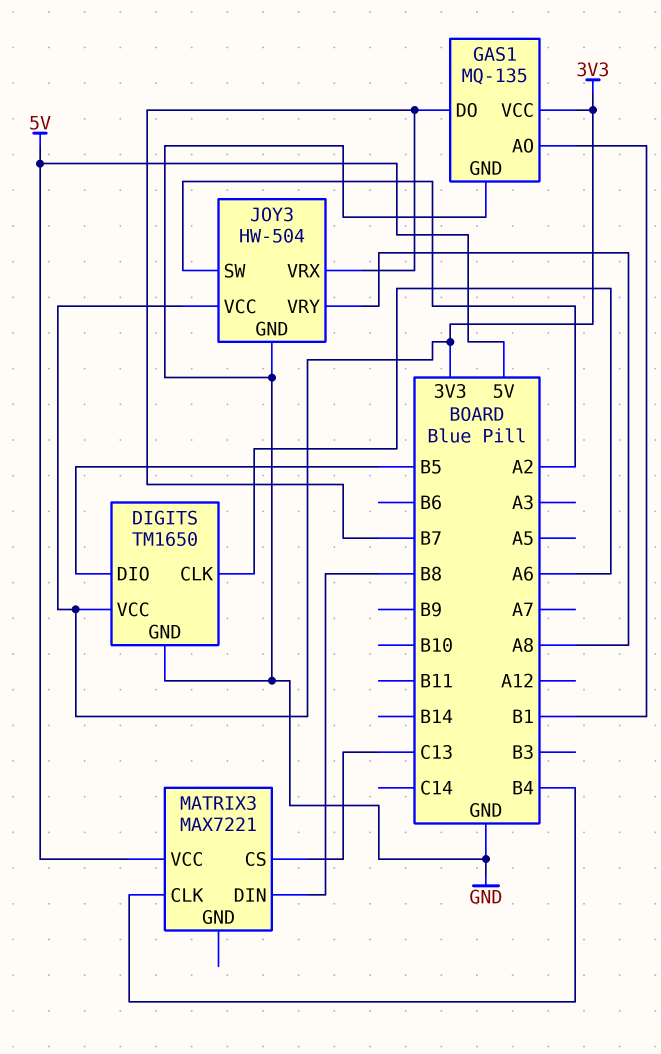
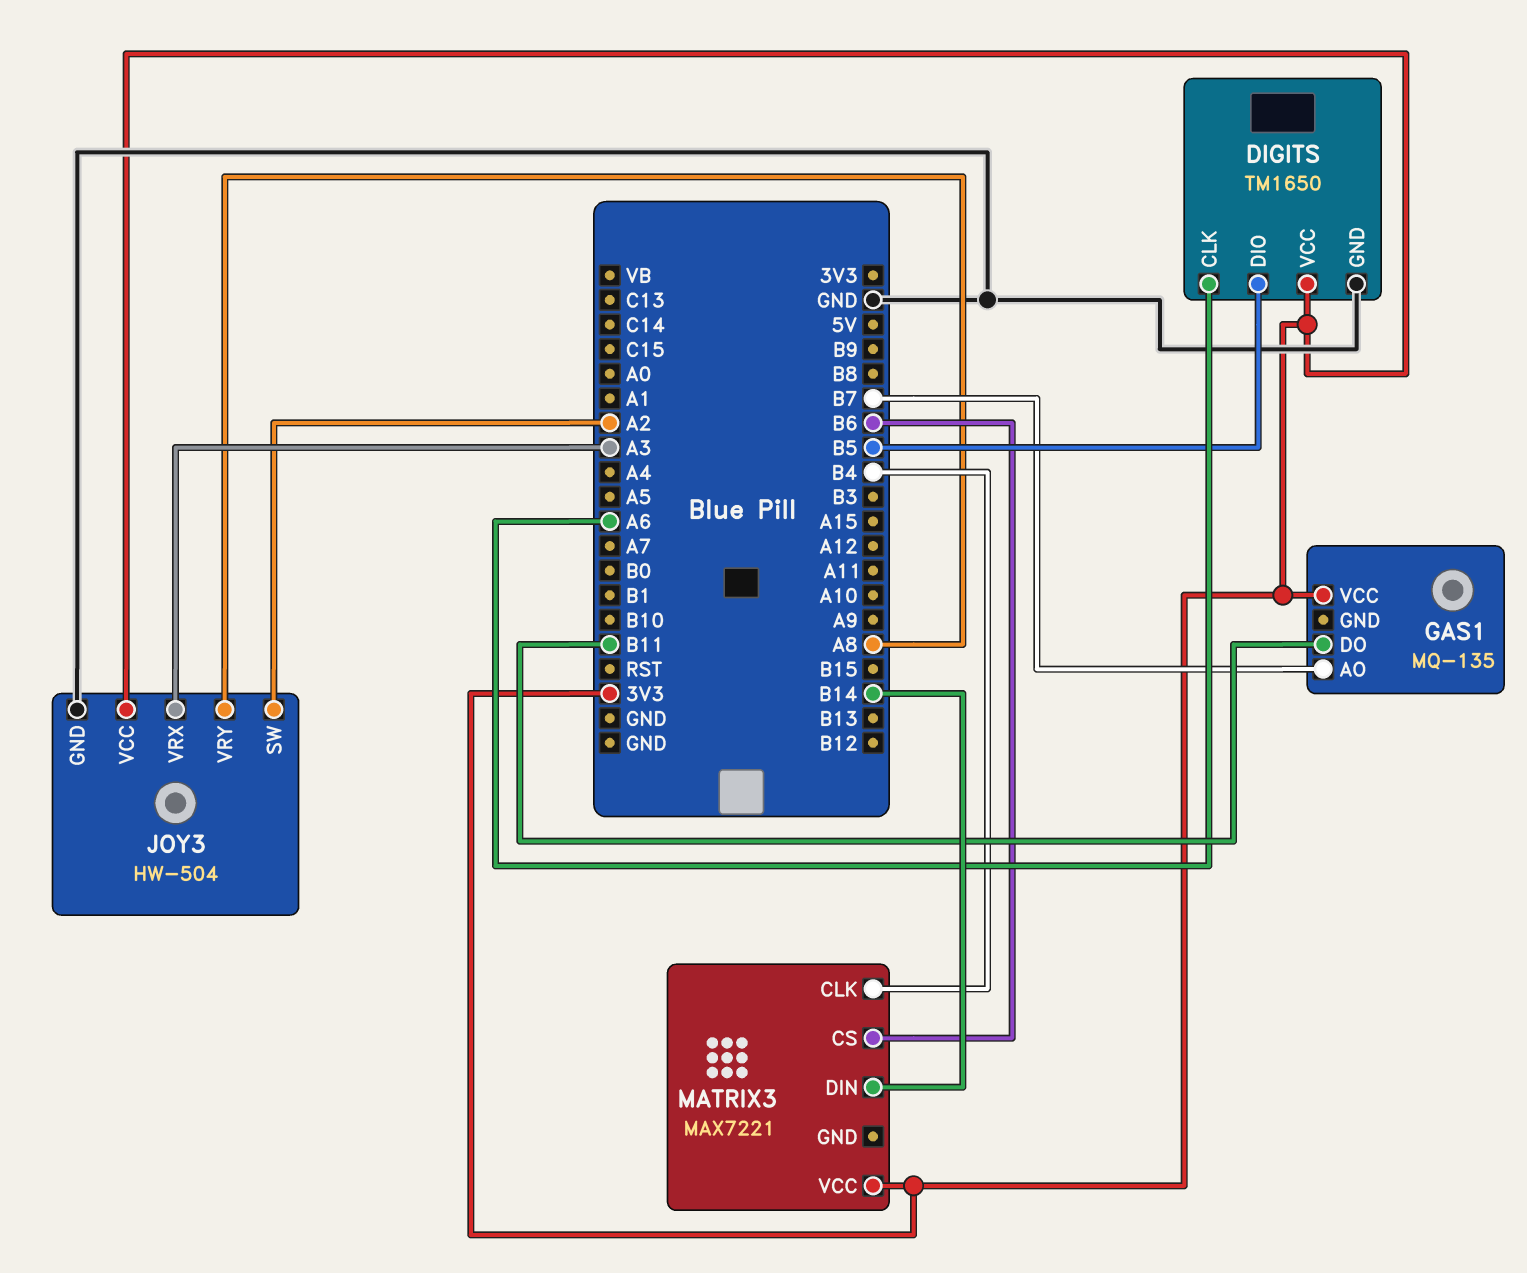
GAS1 pin AO: B1 -> B7
GAS1 pin DO: B7 -> B11
GAS1 pin GND: GND -> none
JOY3 pin VRX: B7 -> A3
MATRIX3 pin CS: C13 -> B6
MATRIX3 pin DIN: B8 -> B14
MATRIX3 pin VCC: 5V -> 3V3

